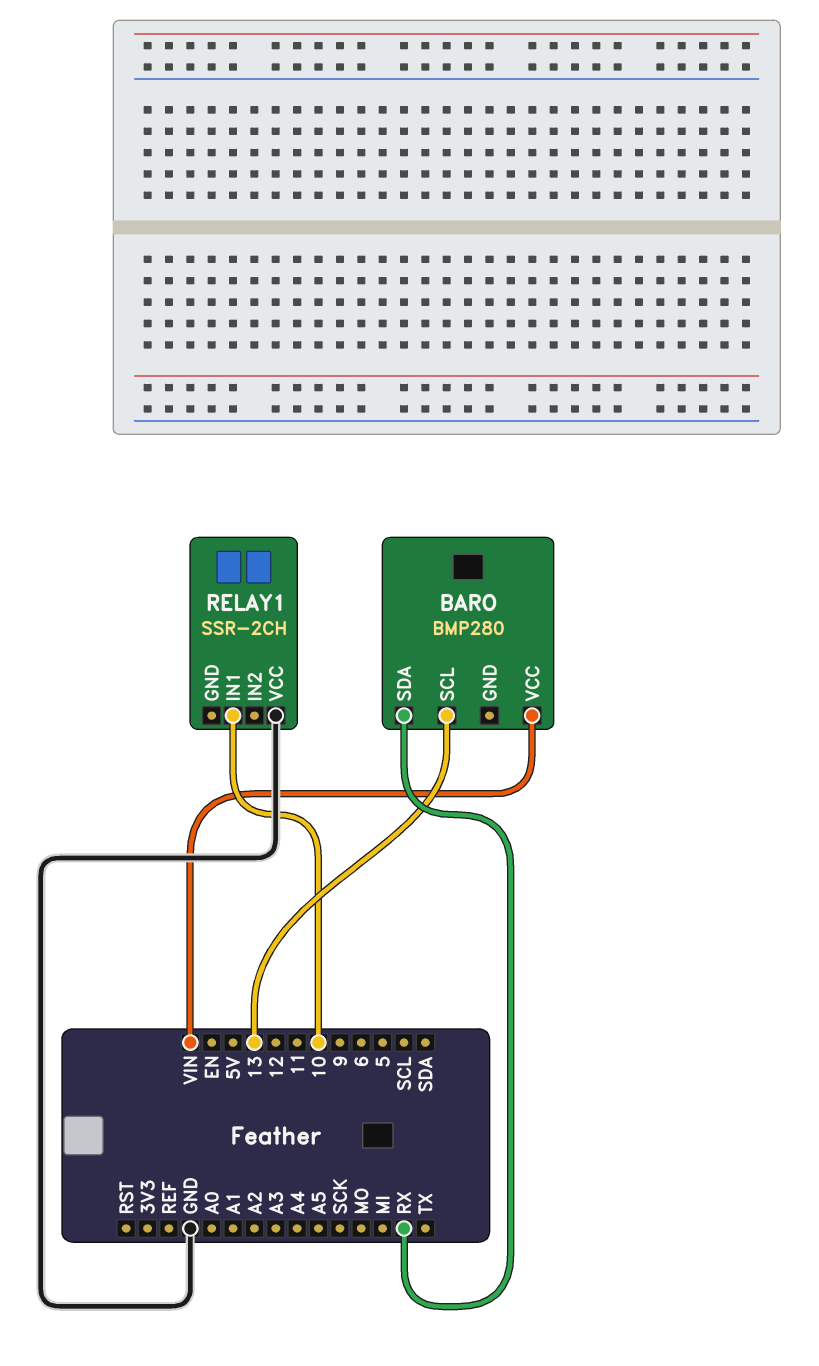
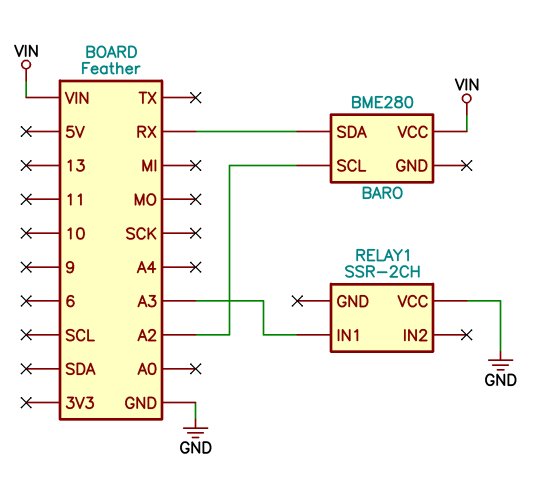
BARO: BMP280 -> BME280
BARO pin SCL: 13 -> A2
RELAY1 pin IN1: 10 -> A3

